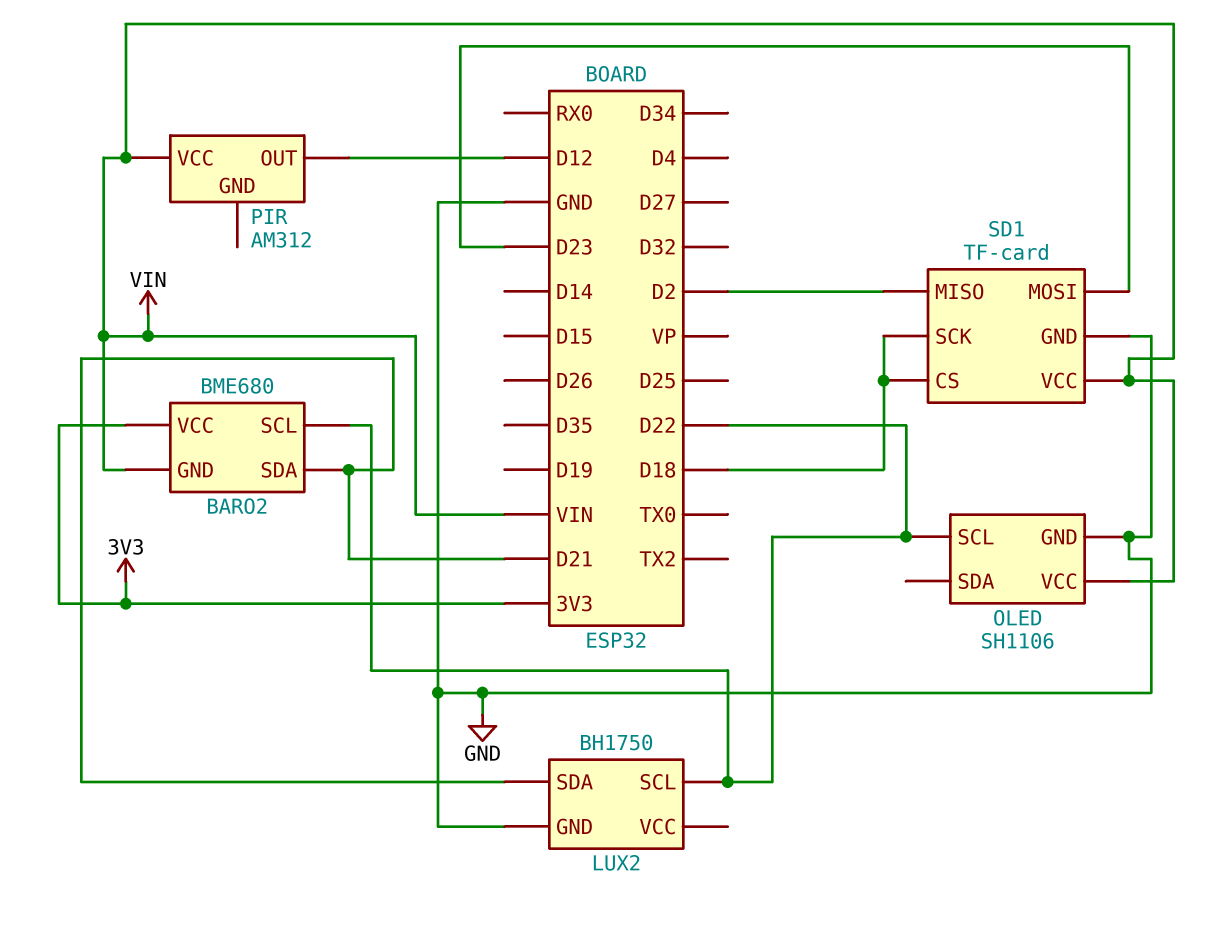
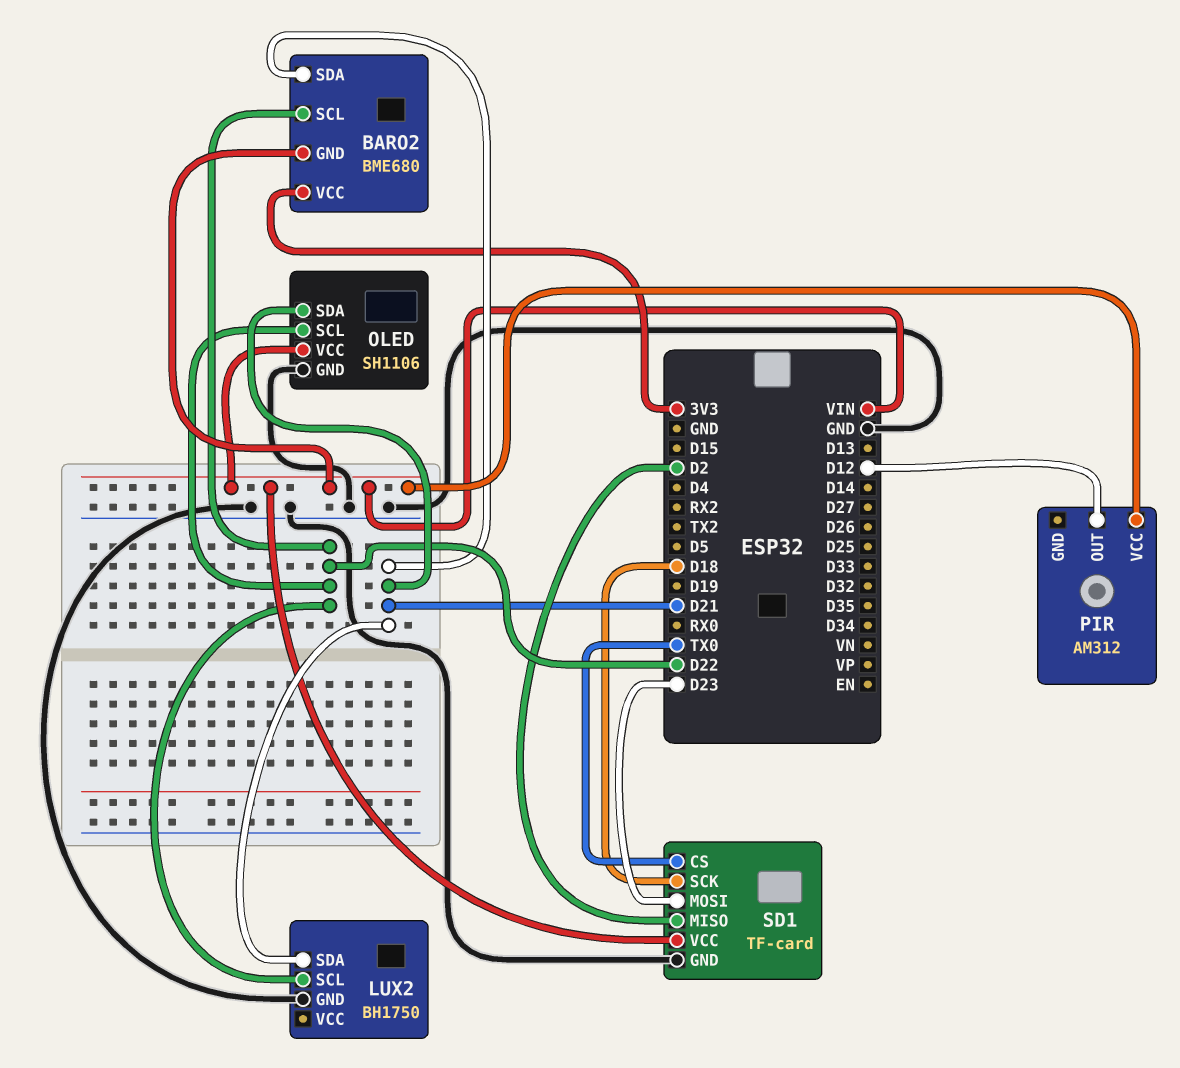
OLED pin SDA: none -> D21
SD1 pin CS: D18 -> TX0

